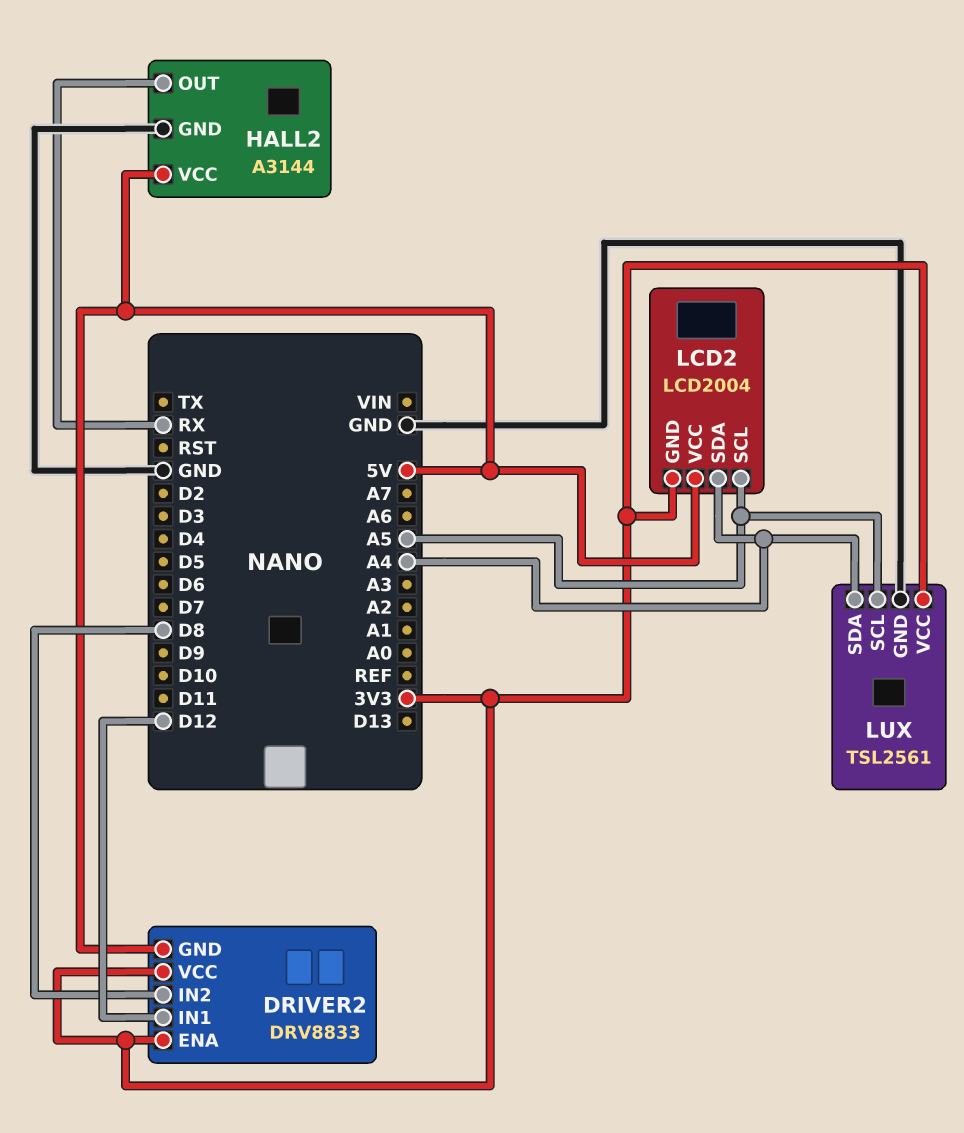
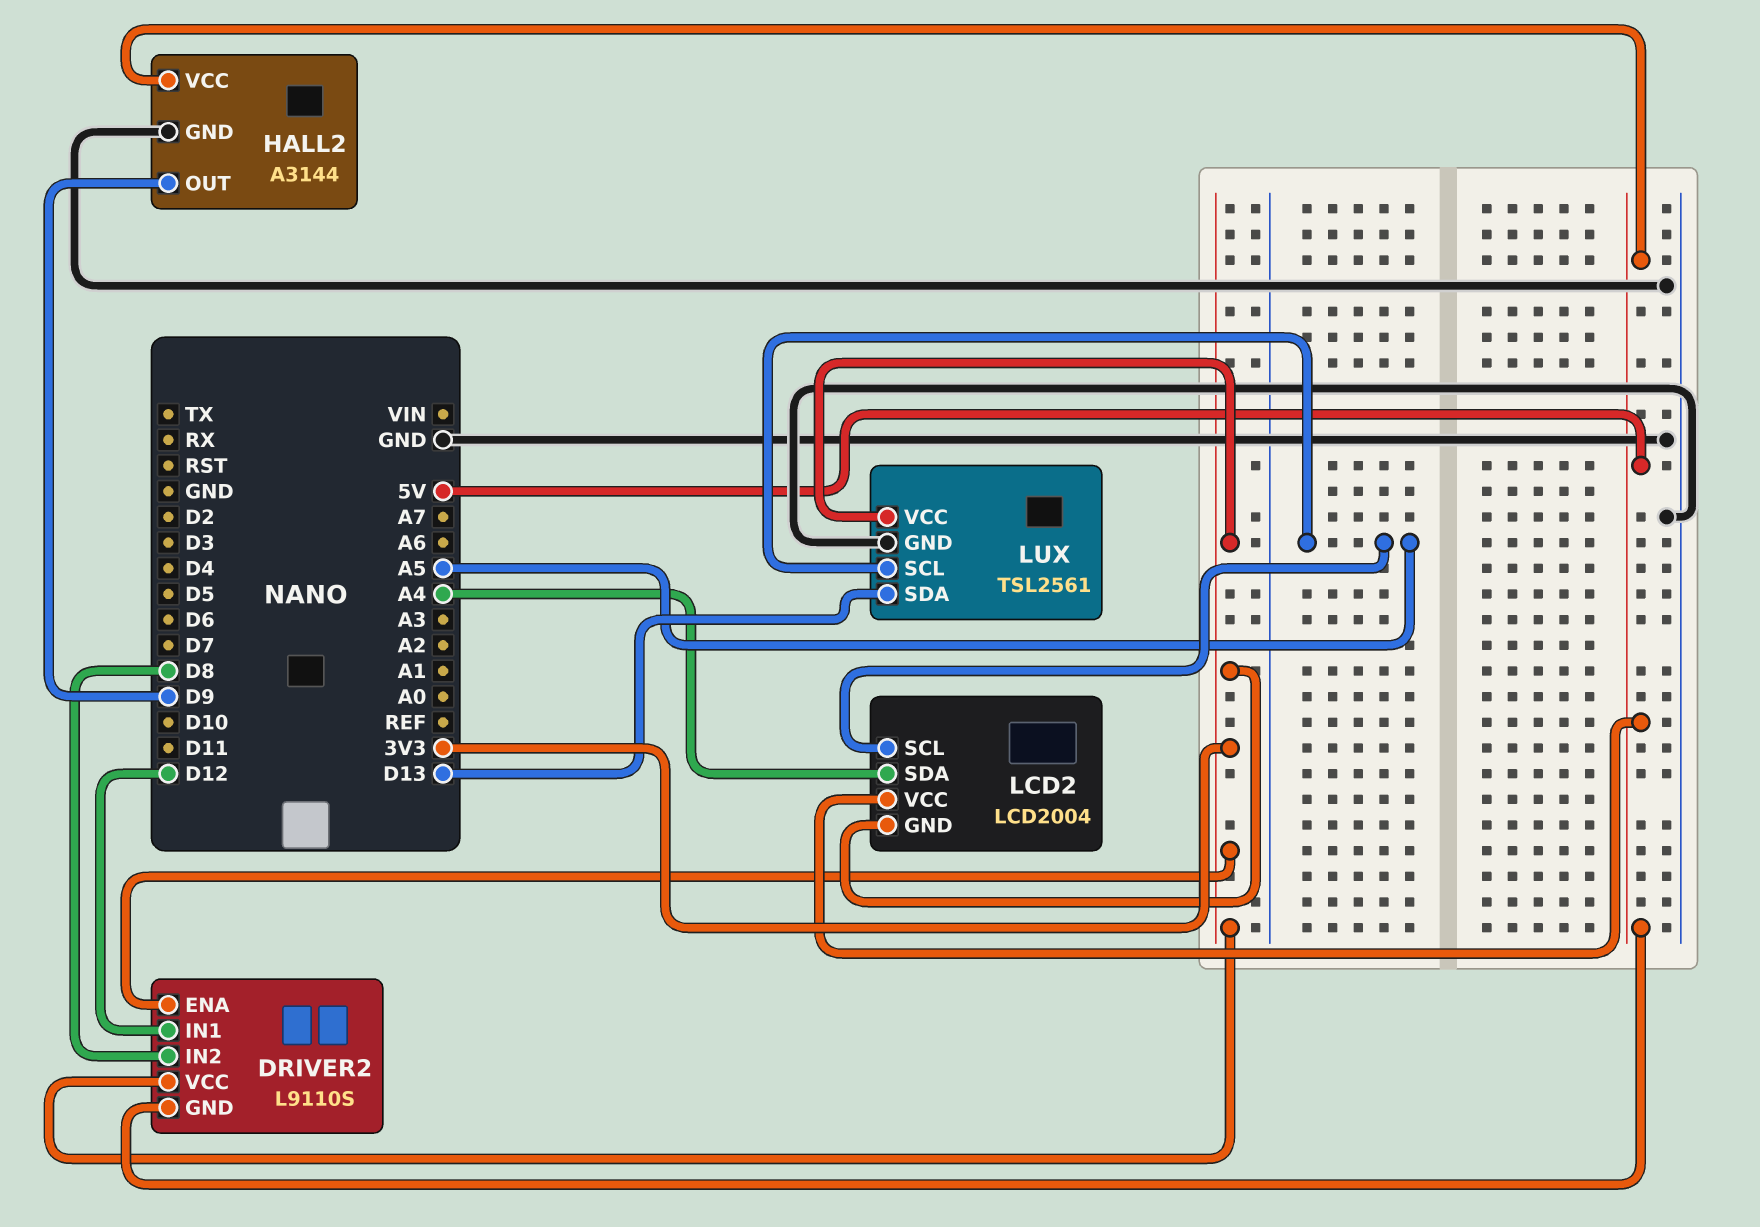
DRIVER2: DRV8833 -> L9110S
HALL2 pin OUT: RX -> D9
LUX pin SDA: A4 -> D13

